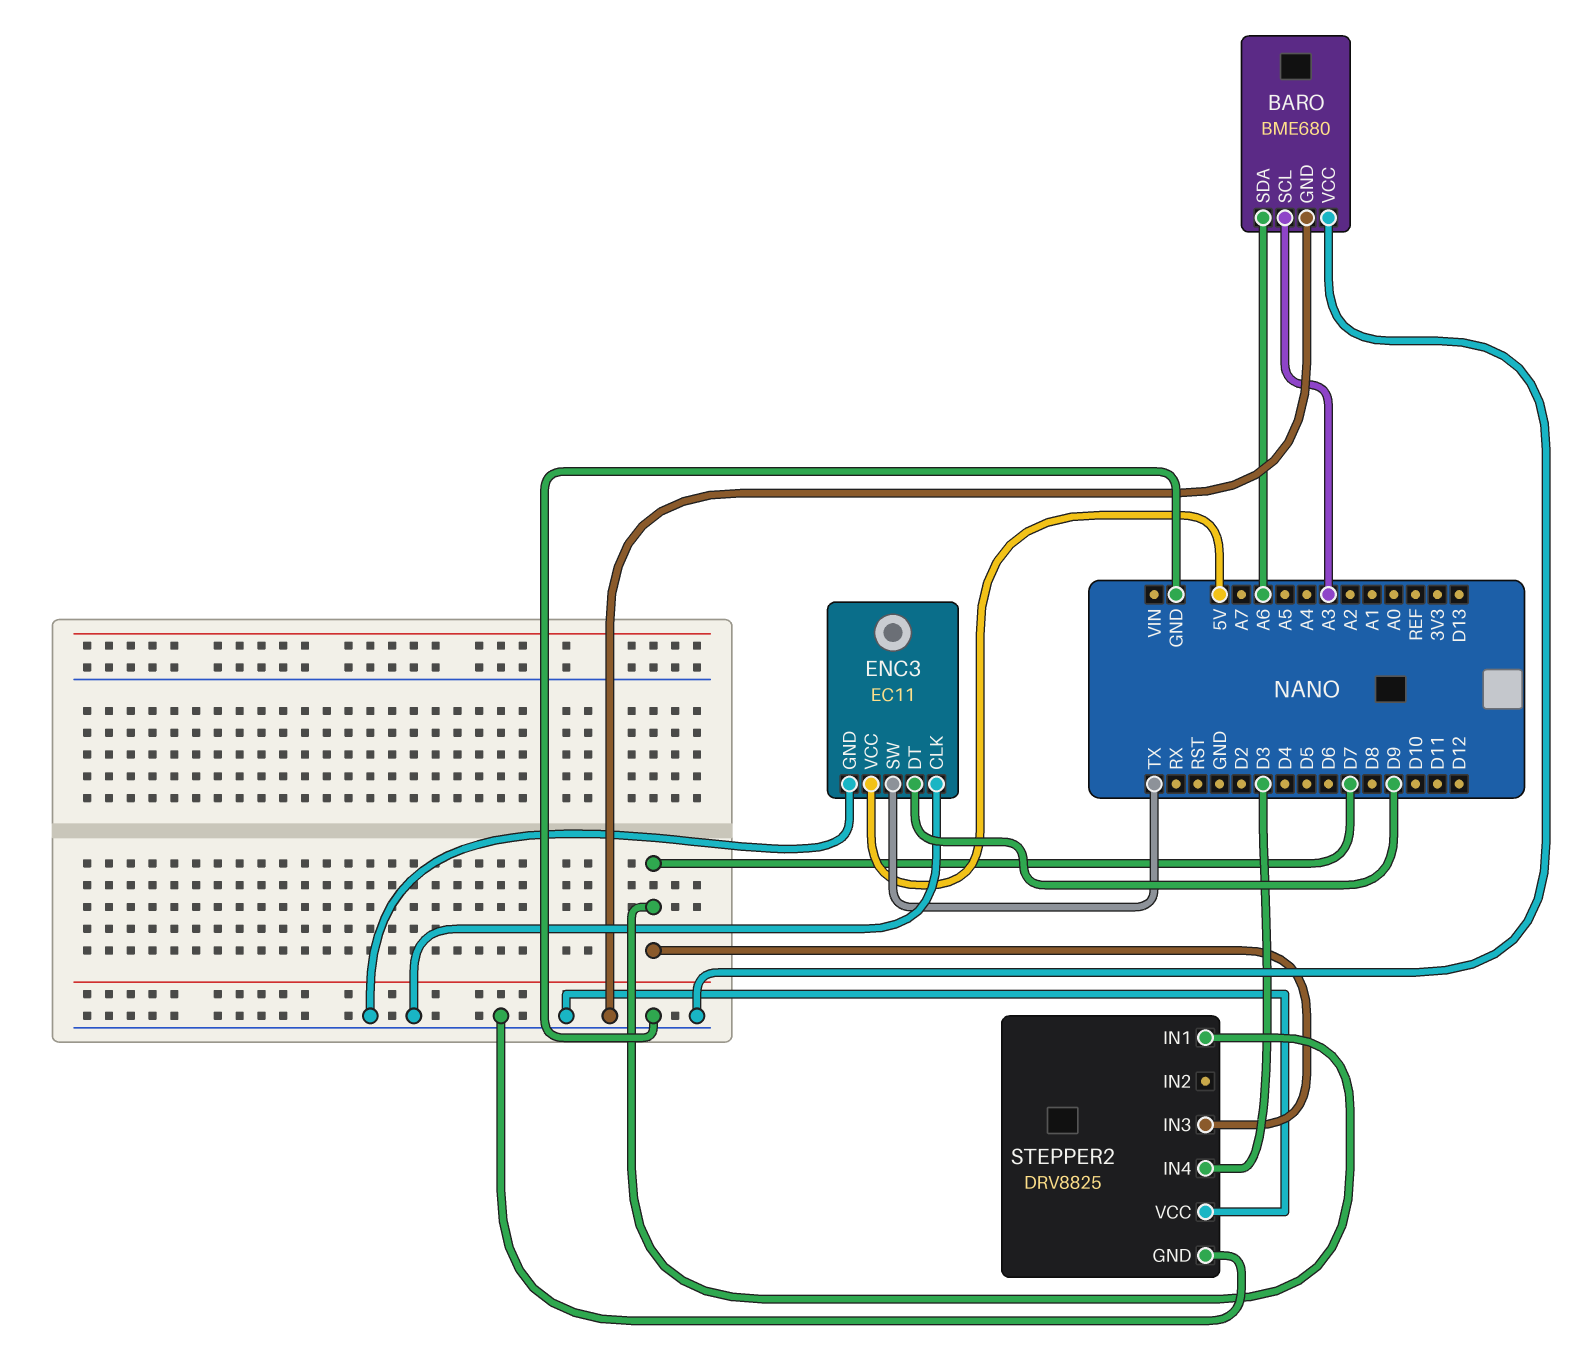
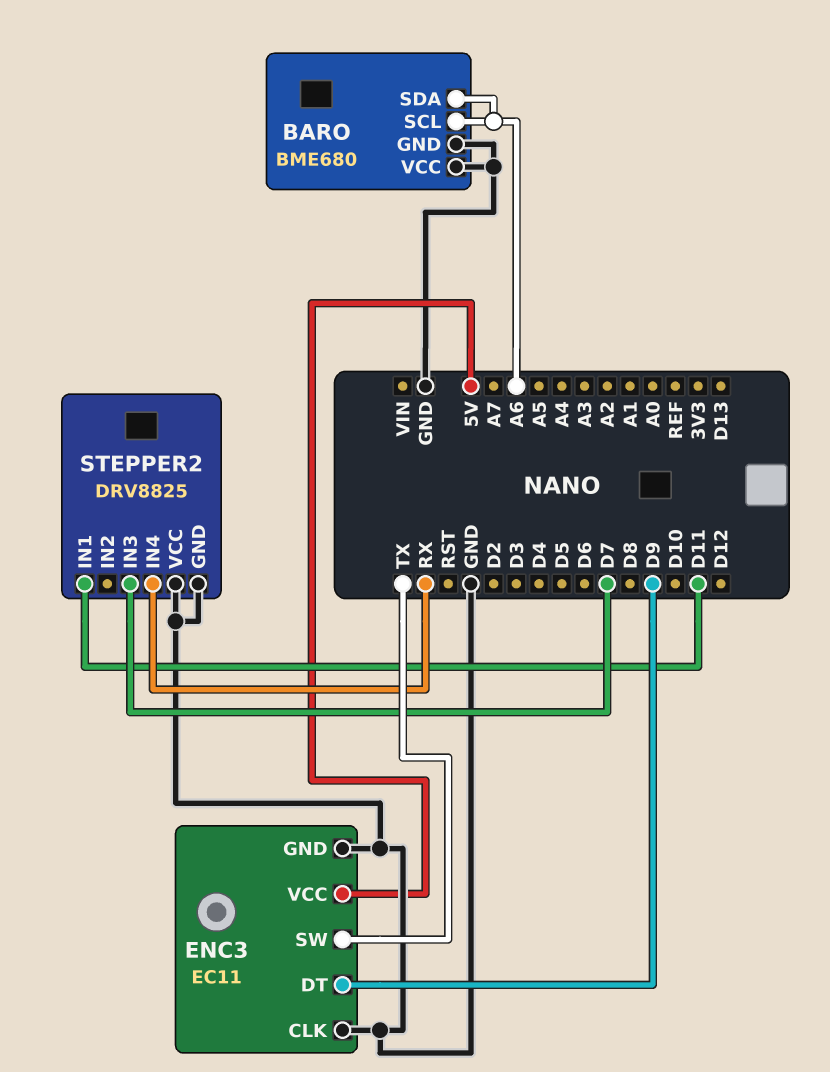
BARO pin SCL: A3 -> A6
STEPPER2 pin IN1: D7 -> D11
STEPPER2 pin IN4: D3 -> RX

